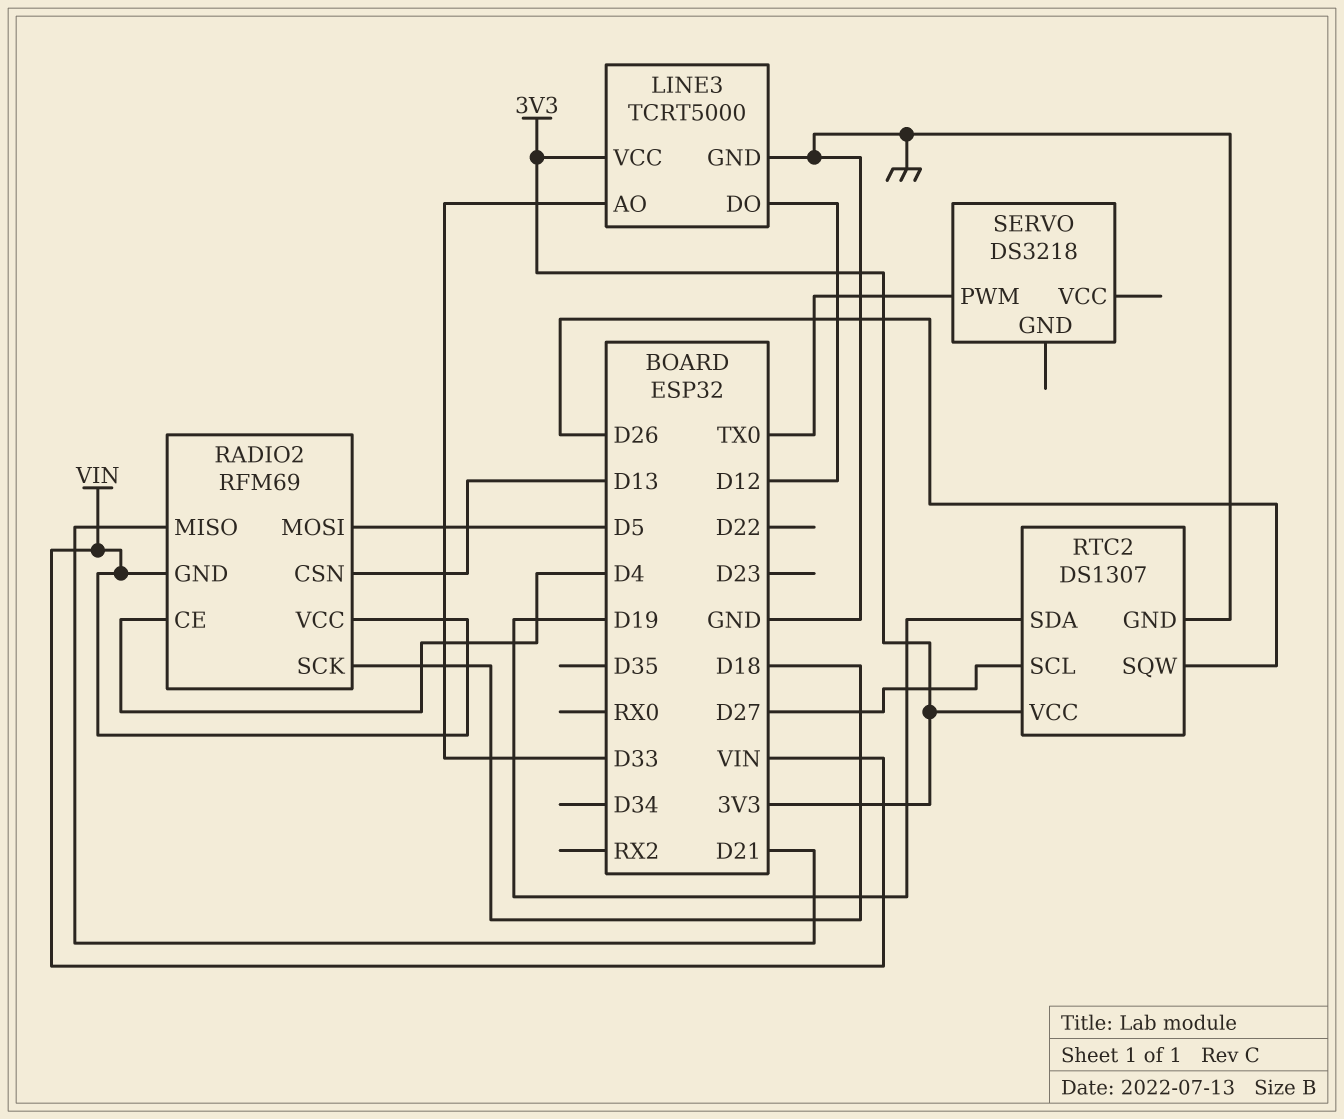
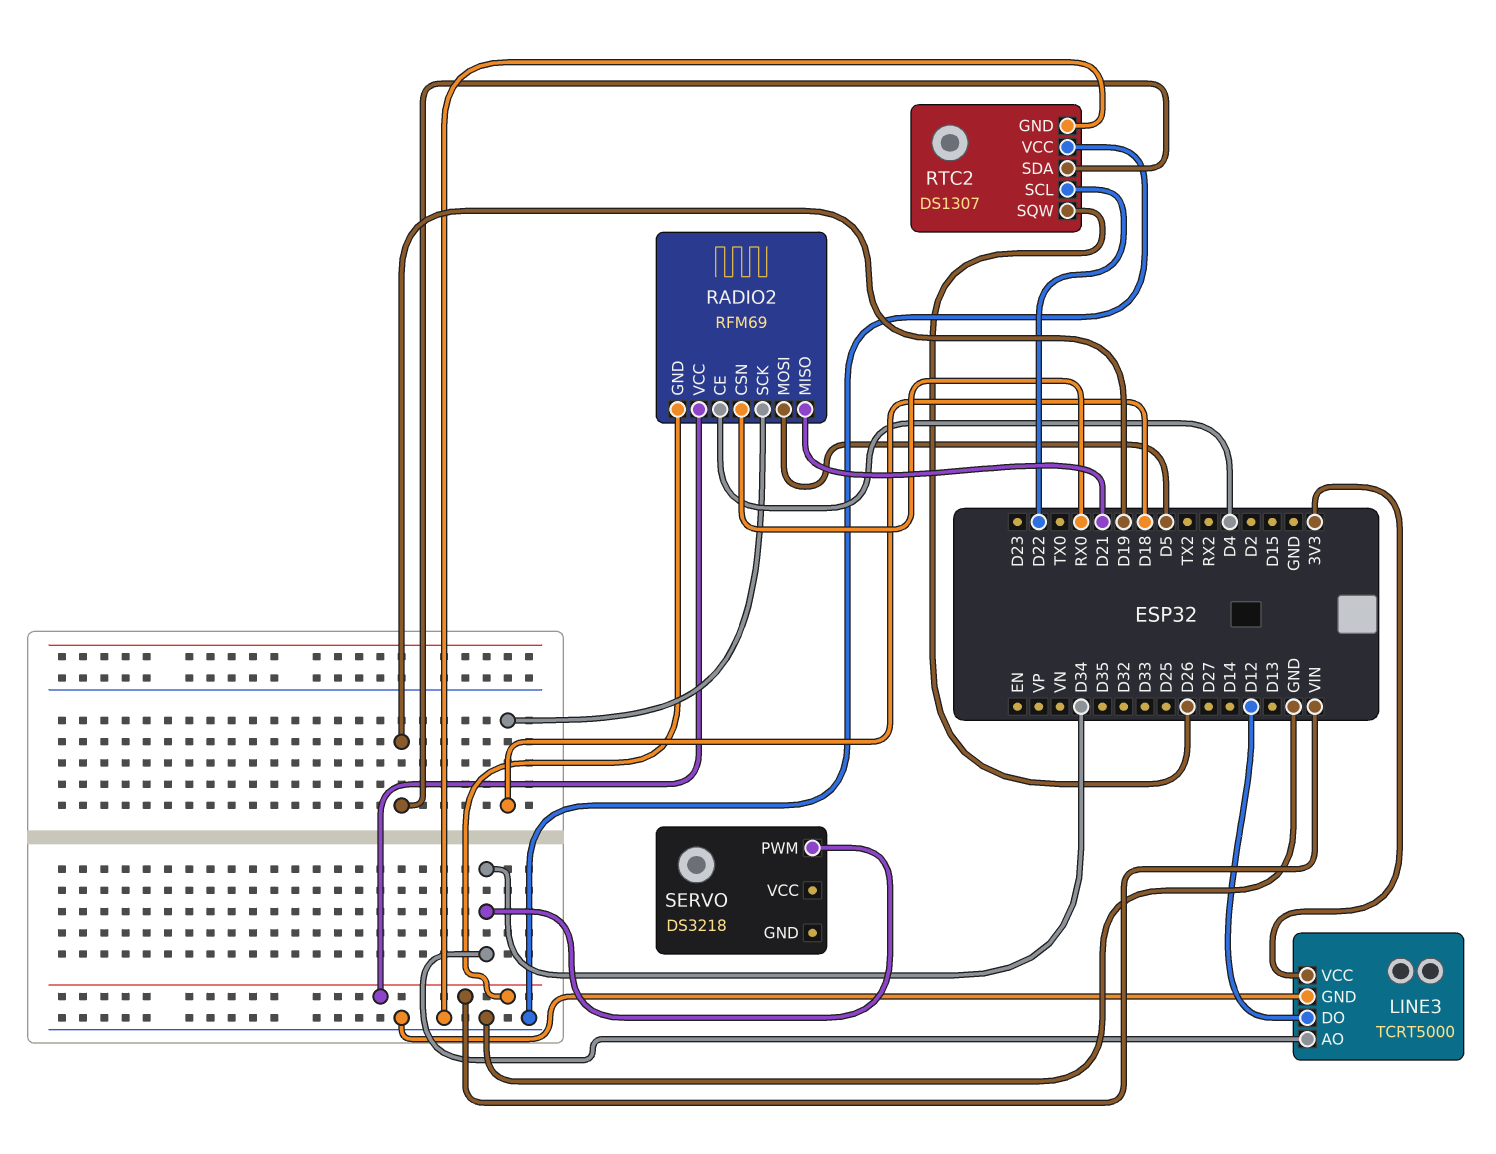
LINE3 pin AO: D33 -> D34
RADIO2 pin CSN: D13 -> RX0
RTC2 pin SCL: D27 -> D22
RTC2 pin VCC: 3V3 -> GND
SERVO pin PWM: TX0 -> D34

